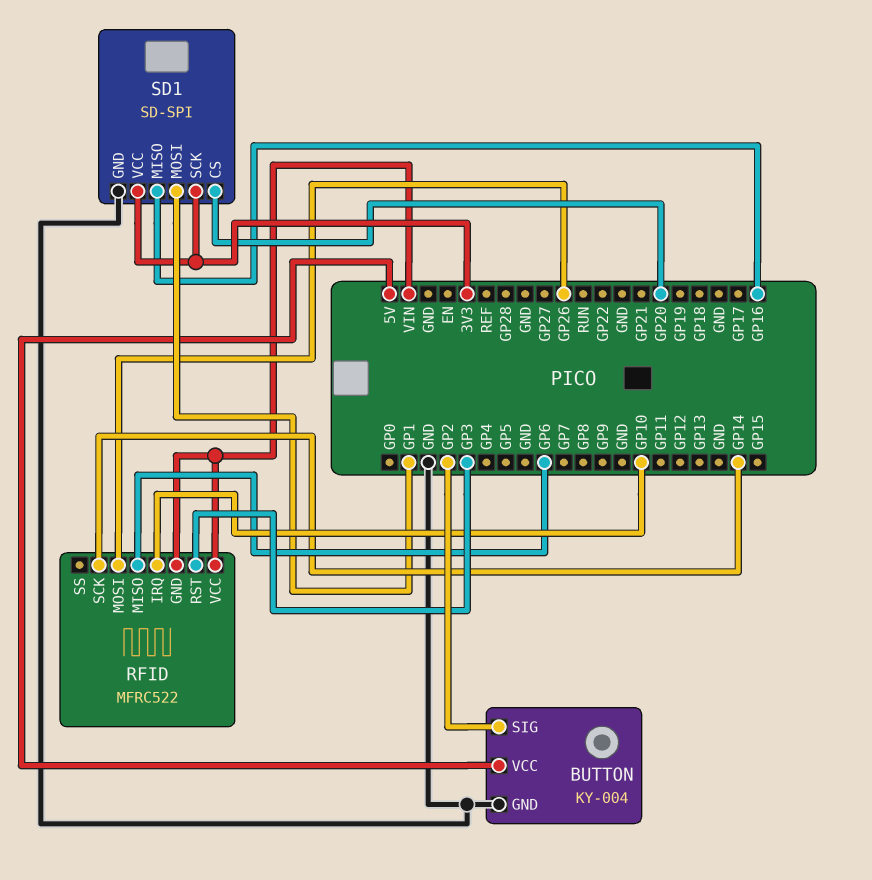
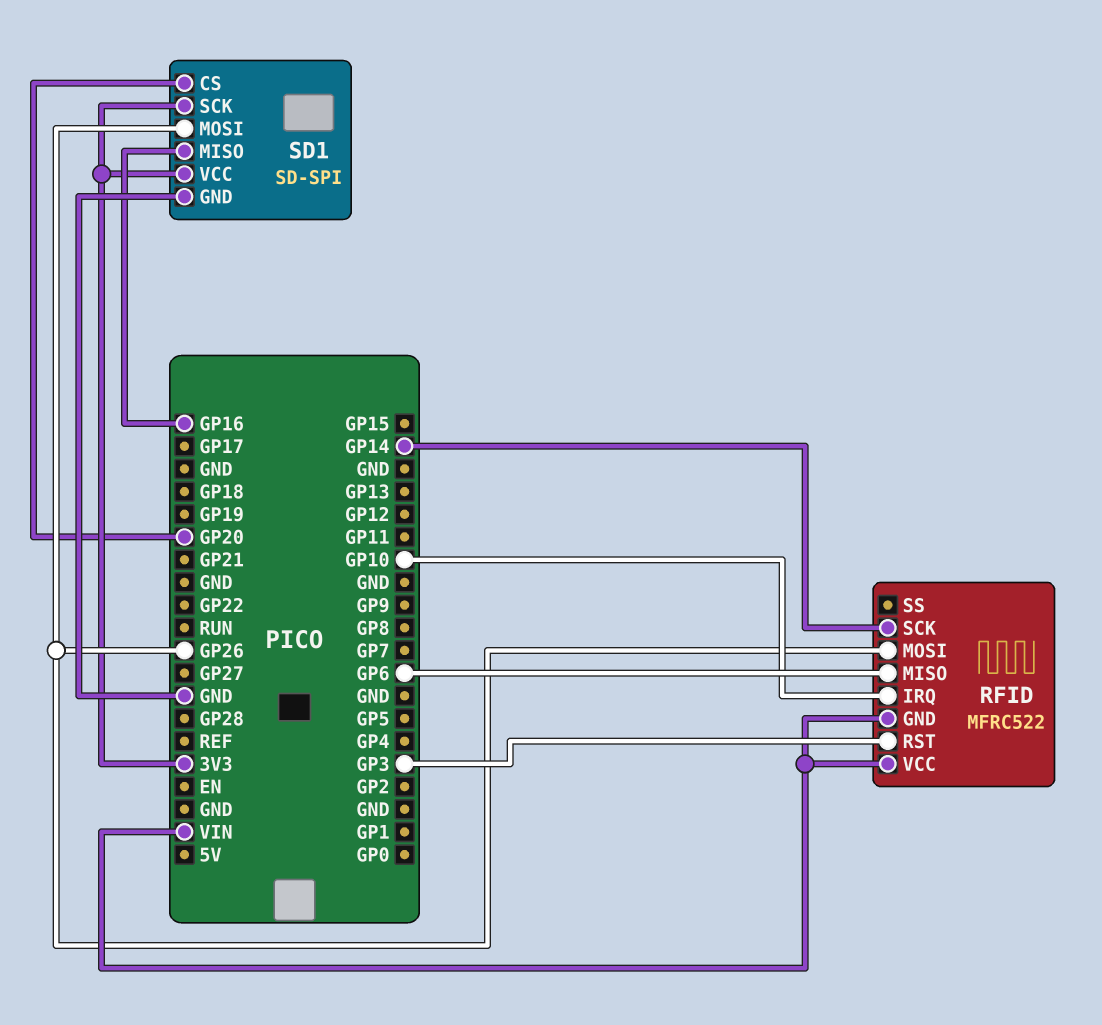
BUTTON: KY-004 -> none
BUTTON pin GND: GND -> none
BUTTON pin SIG: GP2 -> none
BUTTON pin VCC: 5V -> none
SD1 pin MOSI: GP1 -> GP26

